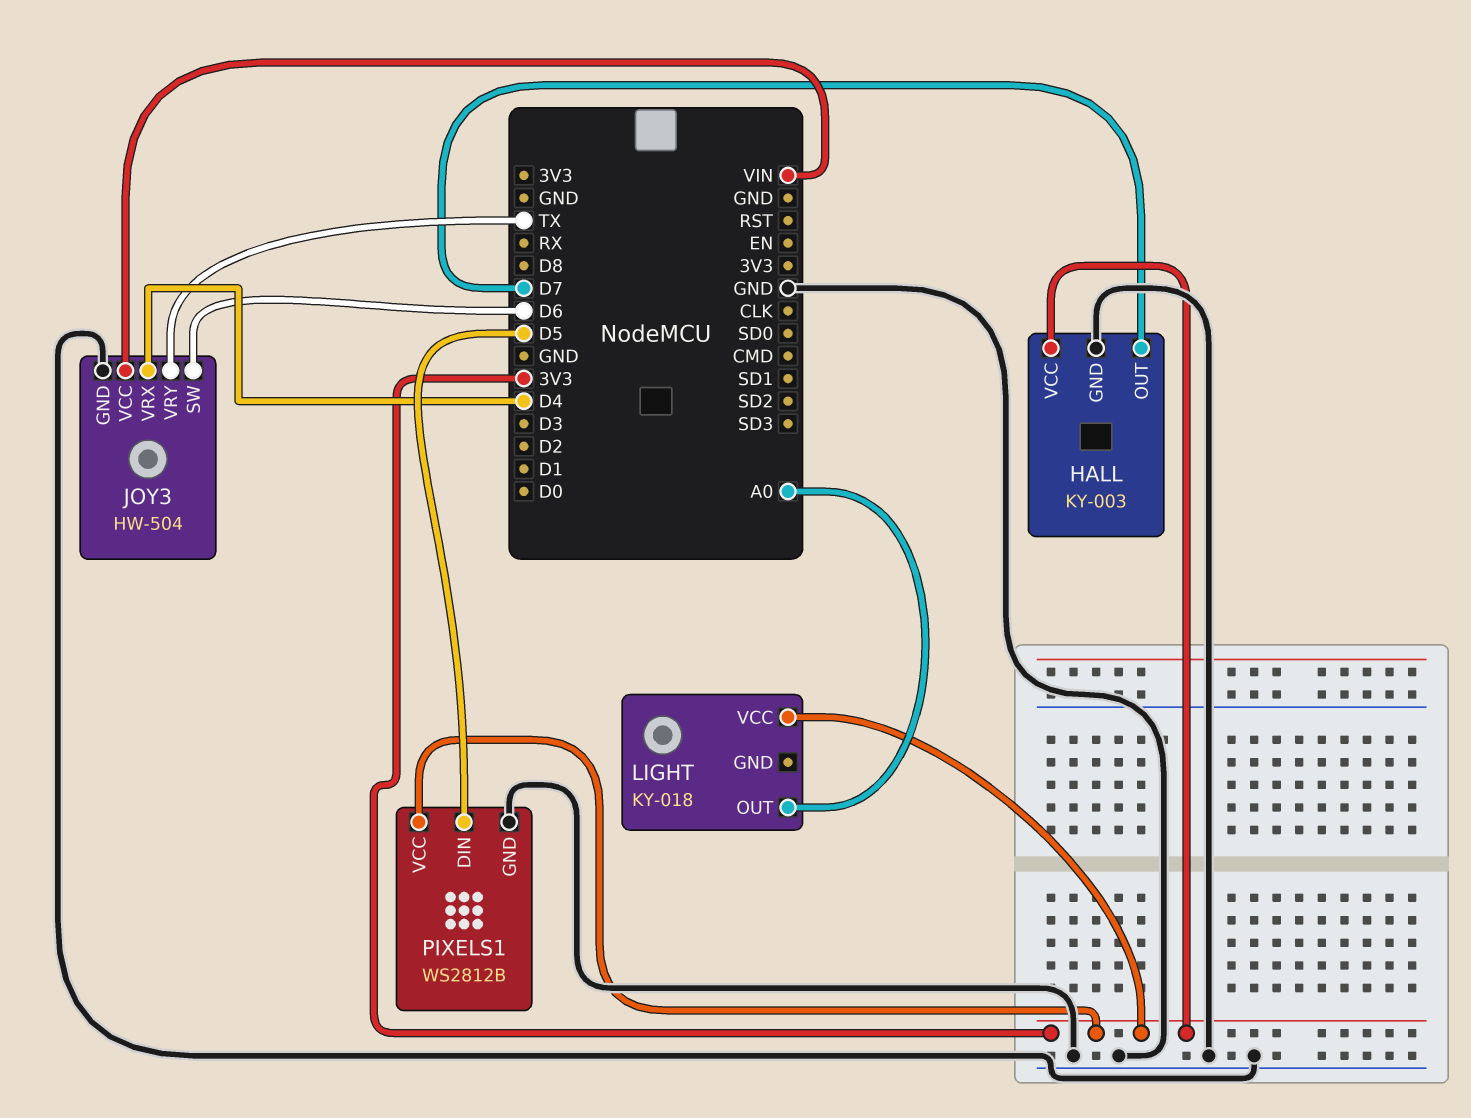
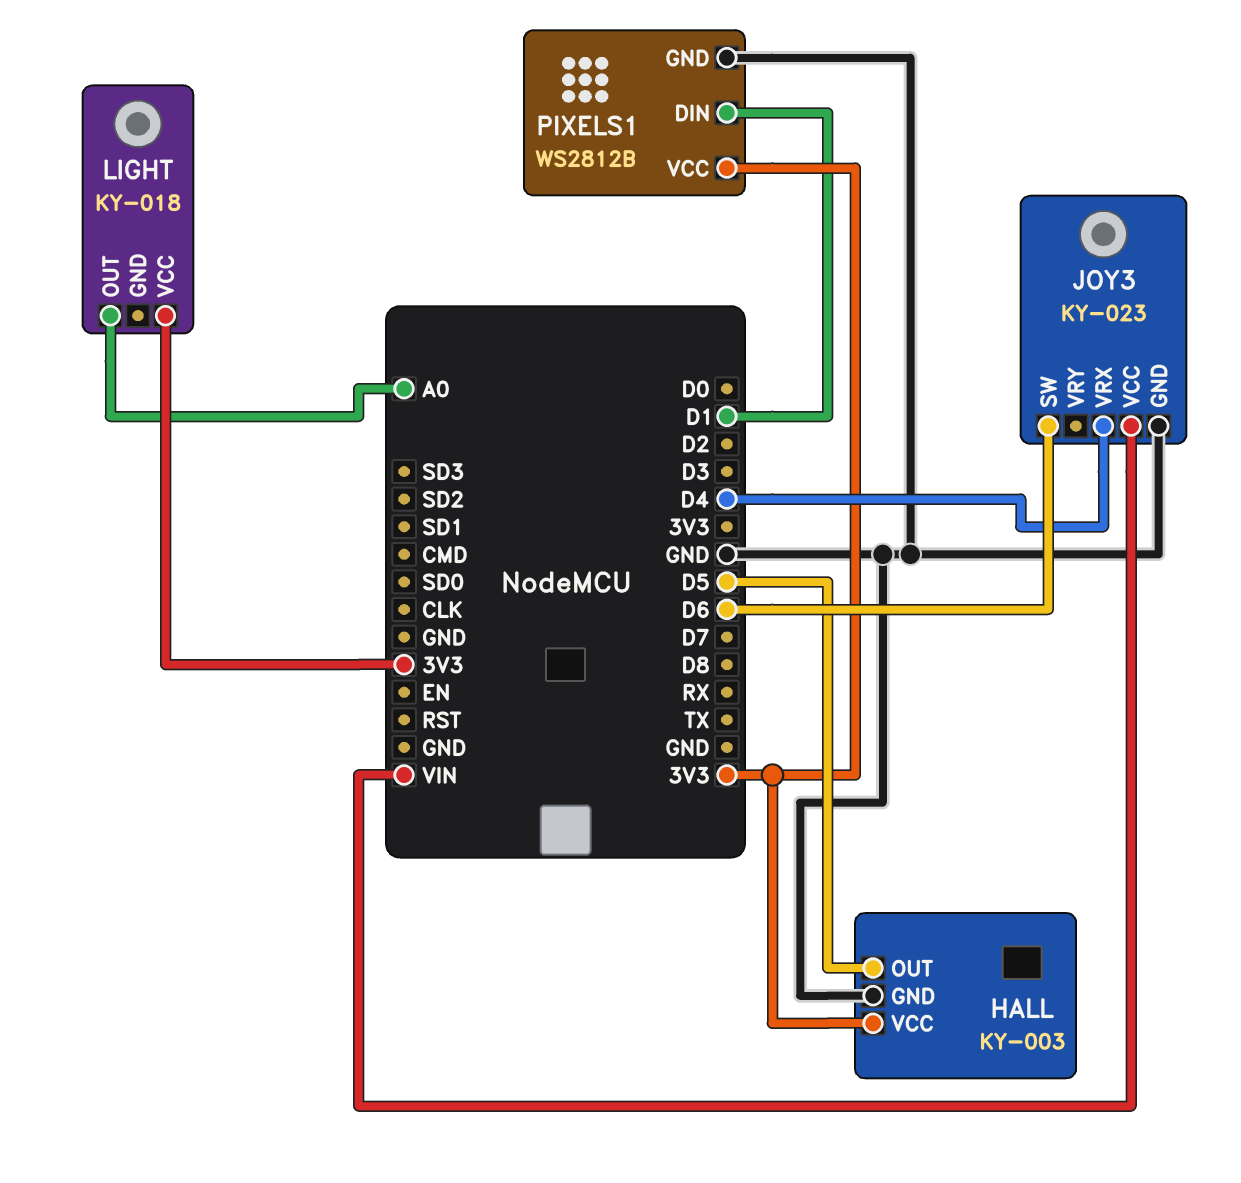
HALL pin OUT: D7 -> D5
JOY3: HW-504 -> KY-023
JOY3 pin VRY: TX -> none
PIXELS1 pin DIN: D5 -> D1

